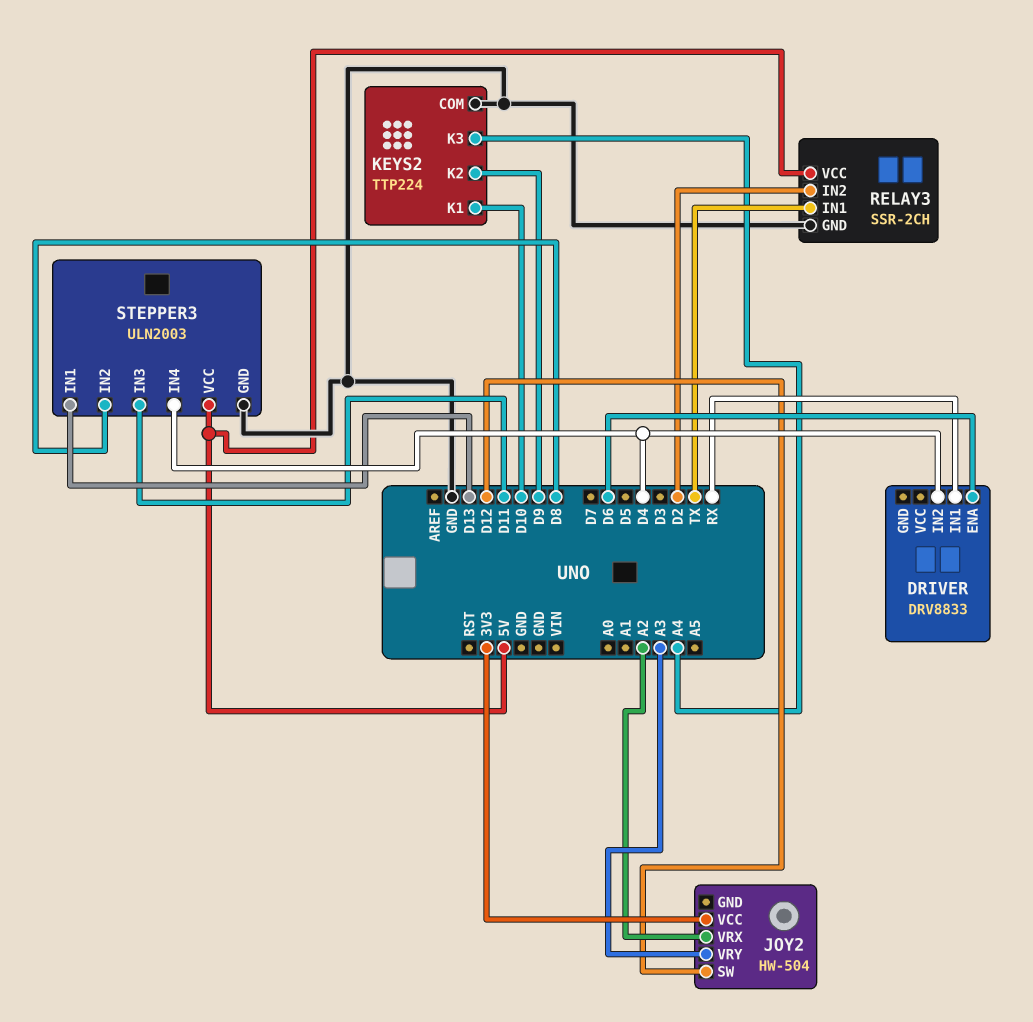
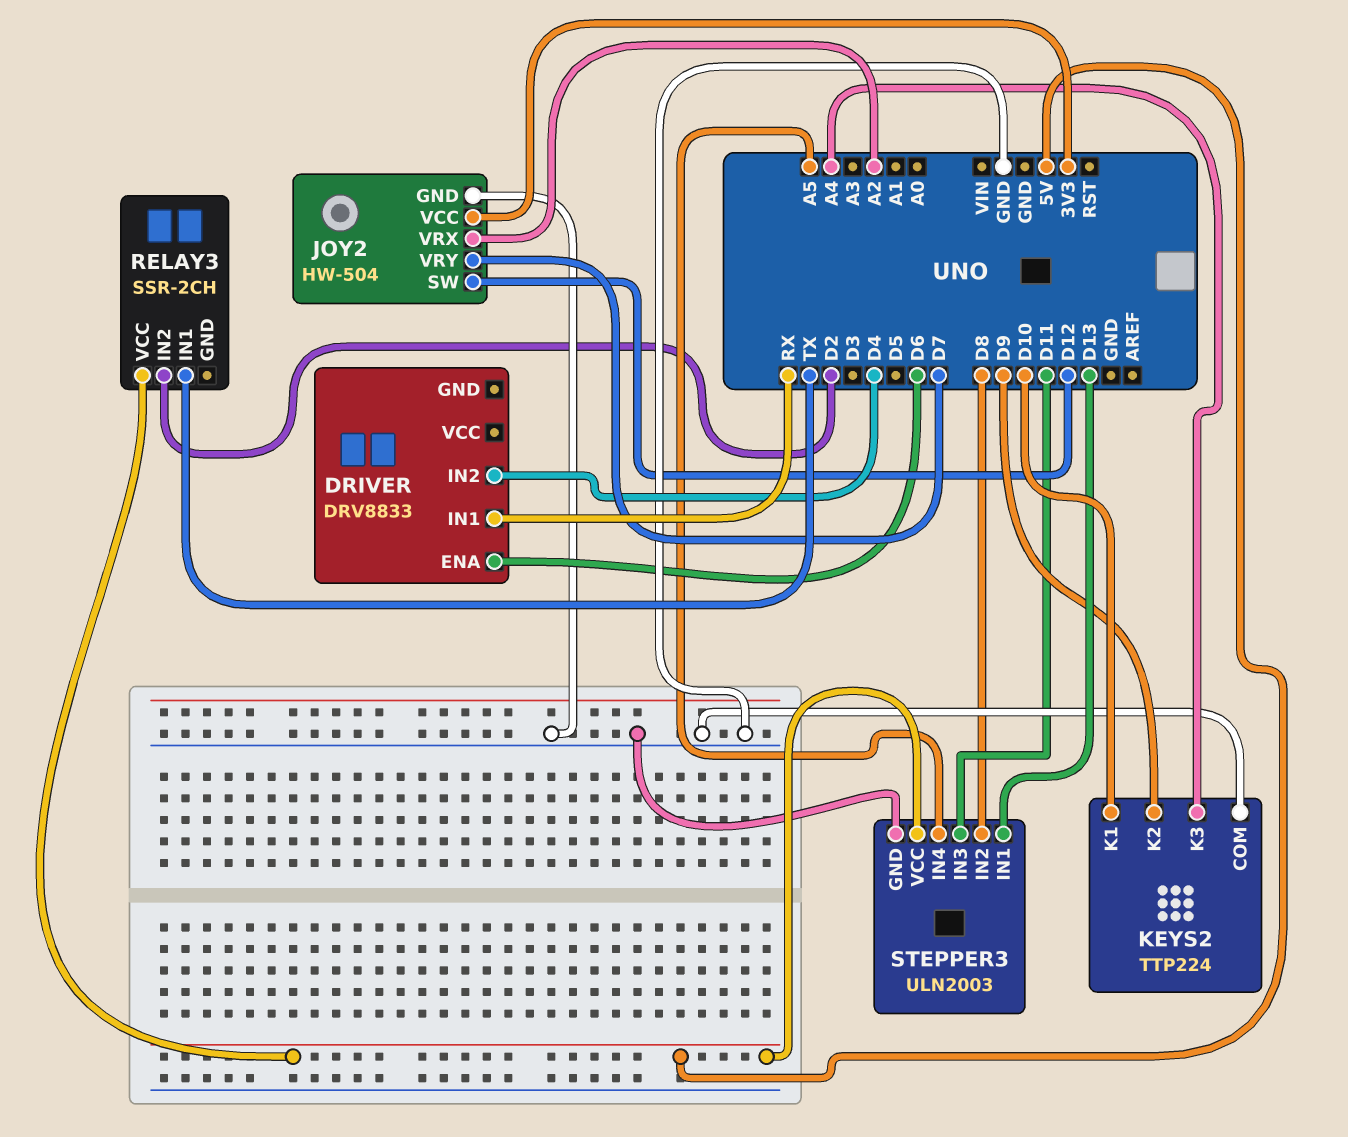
JOY2 pin GND: none -> GND
JOY2 pin VRY: A3 -> D7
RELAY3 pin GND: GND -> none
STEPPER3 pin IN4: D4 -> A5

